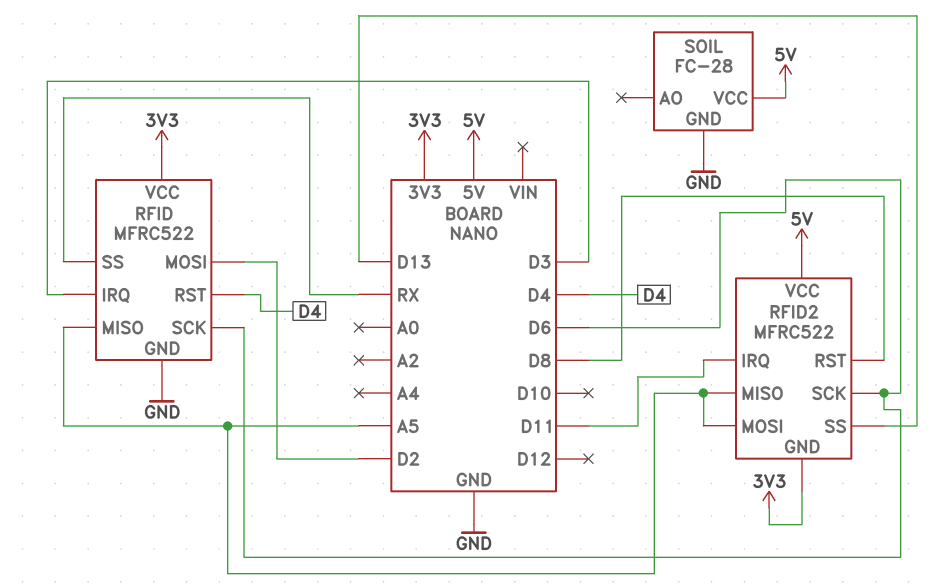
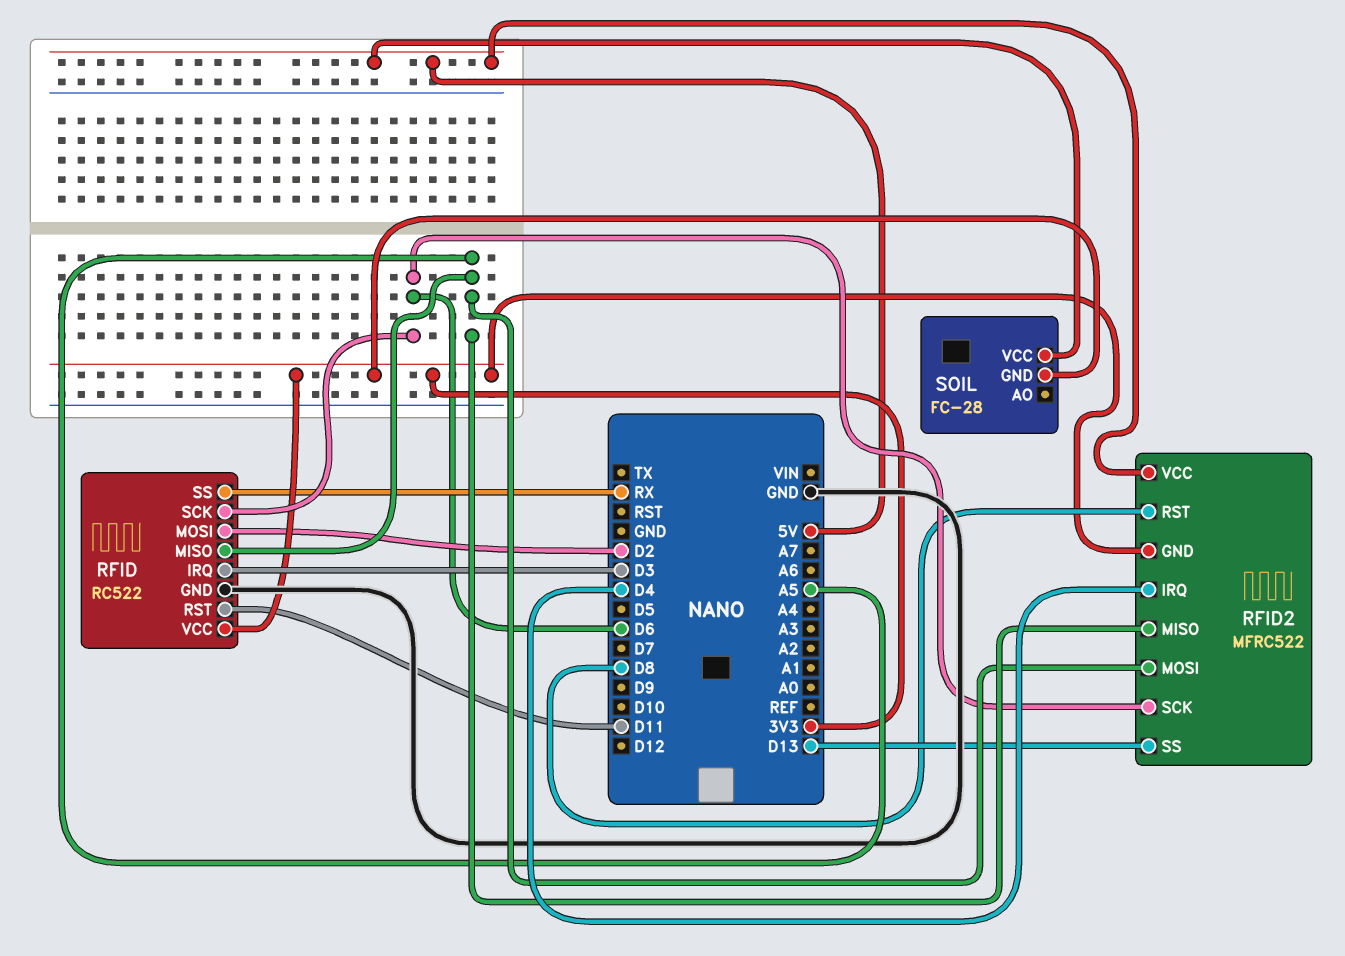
RFID: MFRC522 -> RC522
RFID pin RST: D4 -> D11
RFID2 pin IRQ: D11 -> D4
SOIL pin GND: GND -> 3V3

